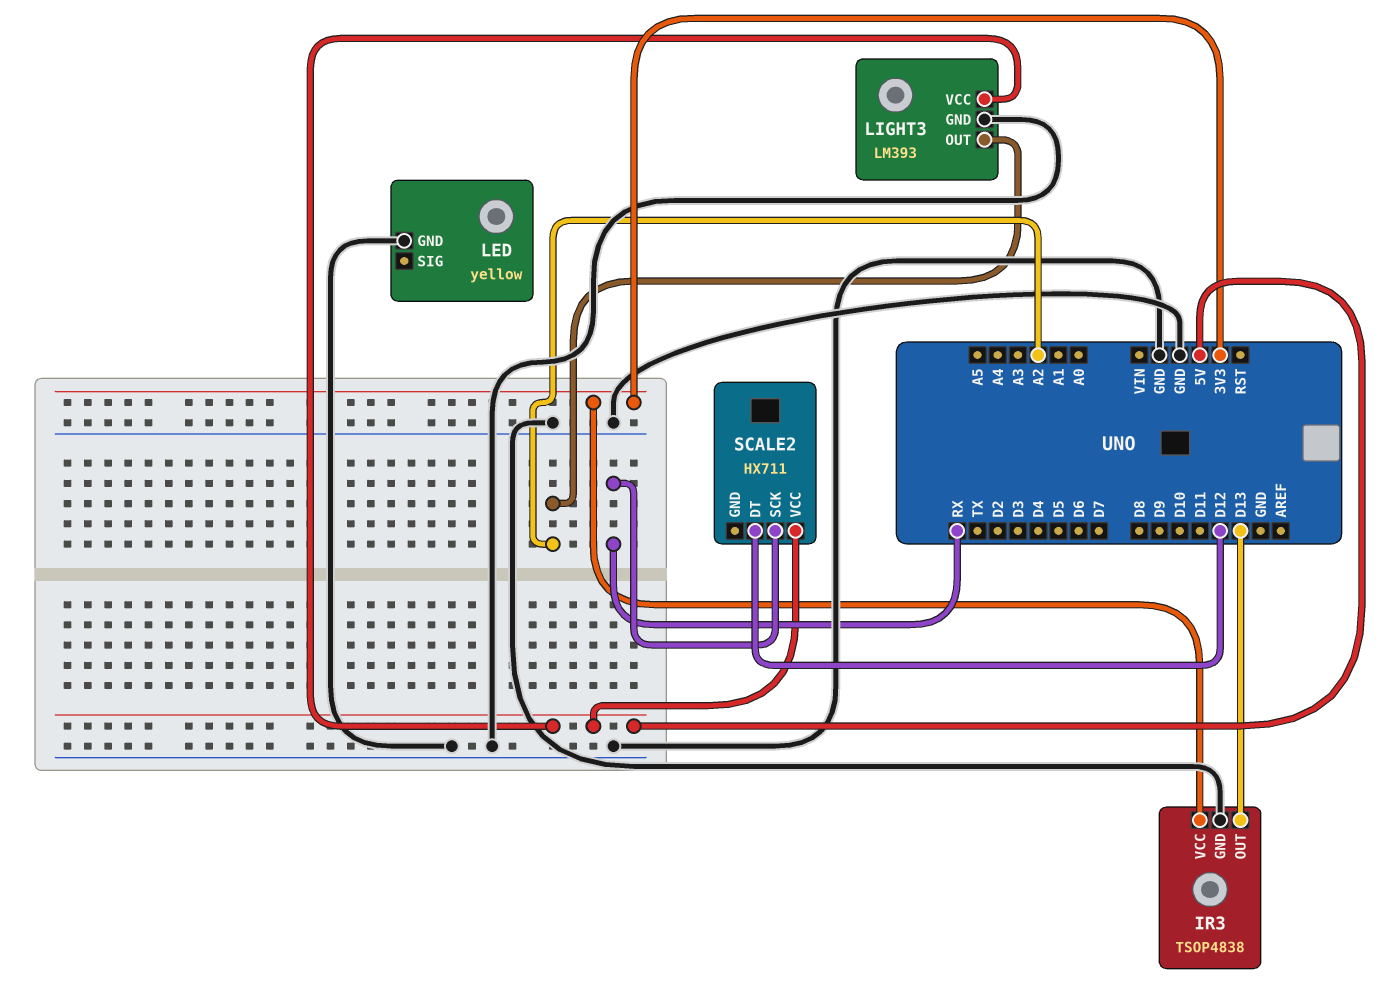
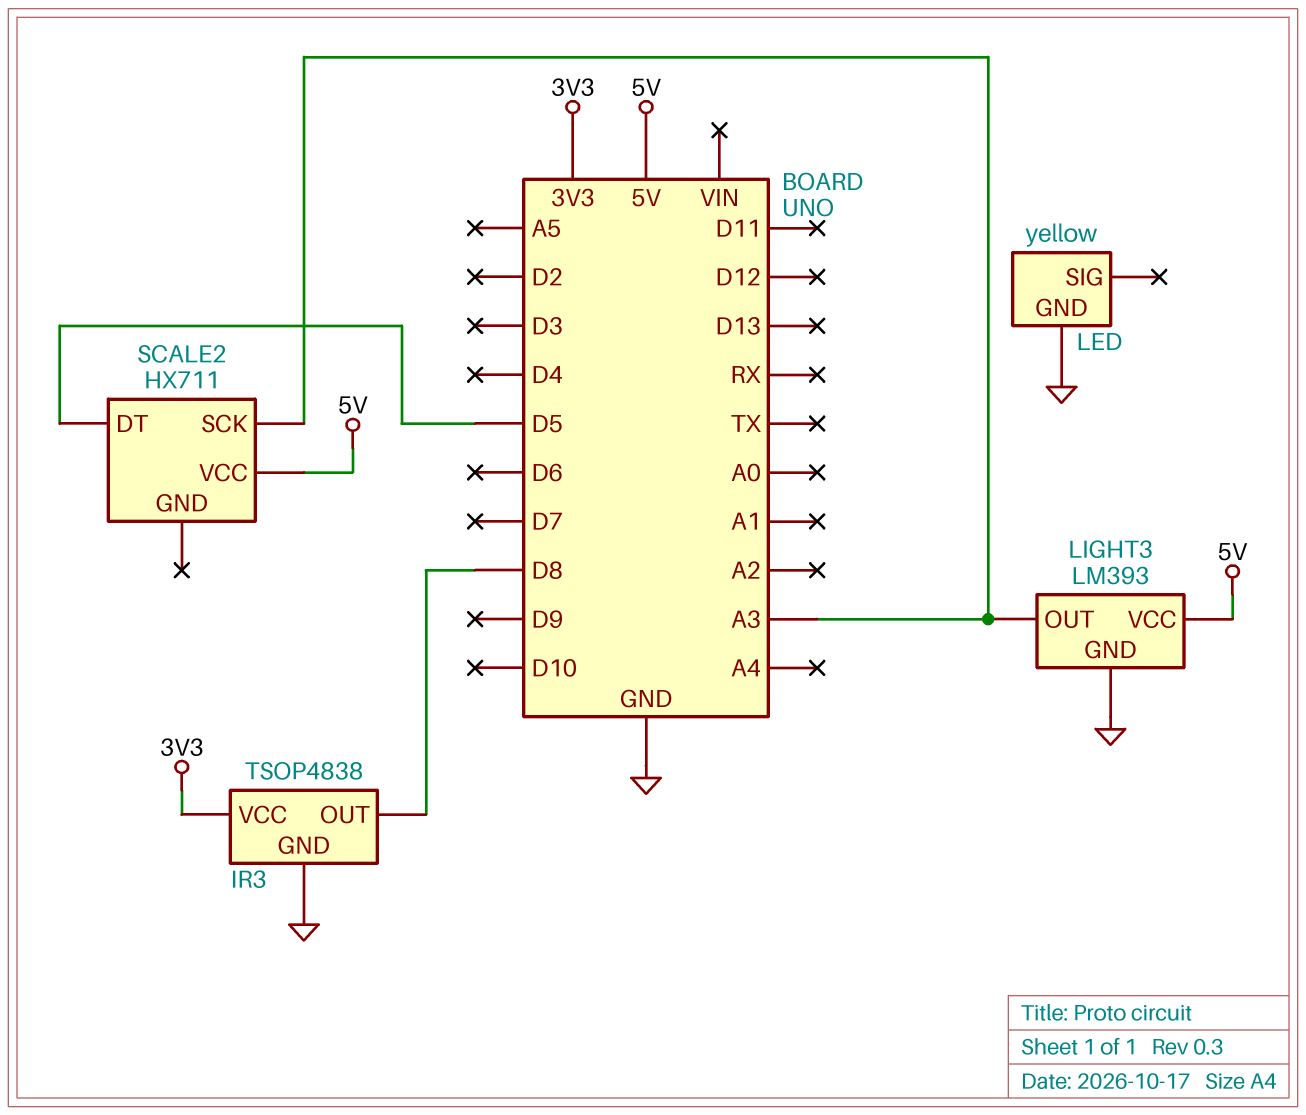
IR3 pin OUT: D13 -> D8
LIGHT3 pin OUT: A2 -> A3
SCALE2 pin DT: D12 -> D5
SCALE2 pin SCK: RX -> A3

